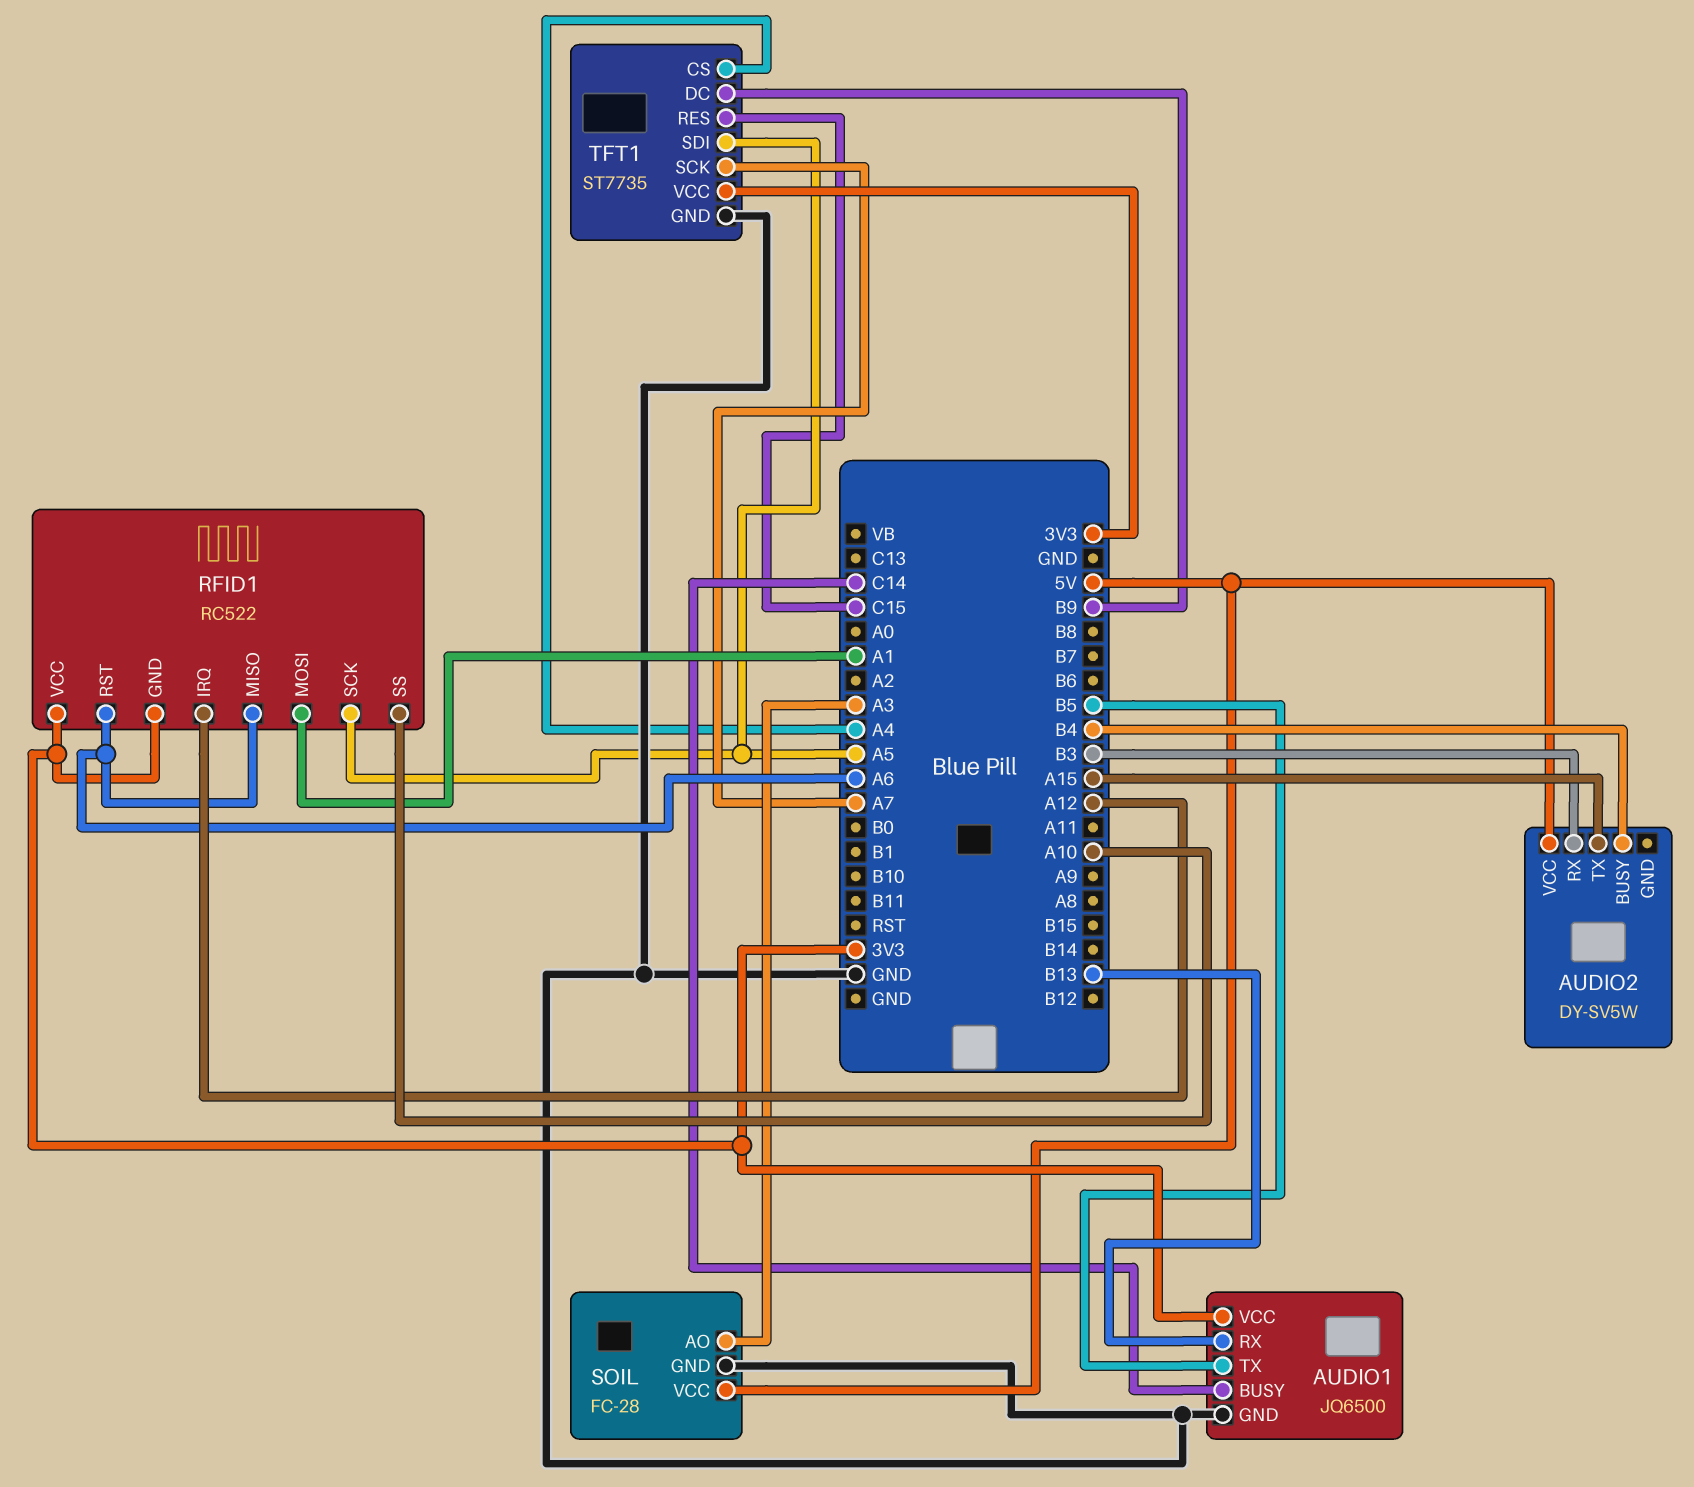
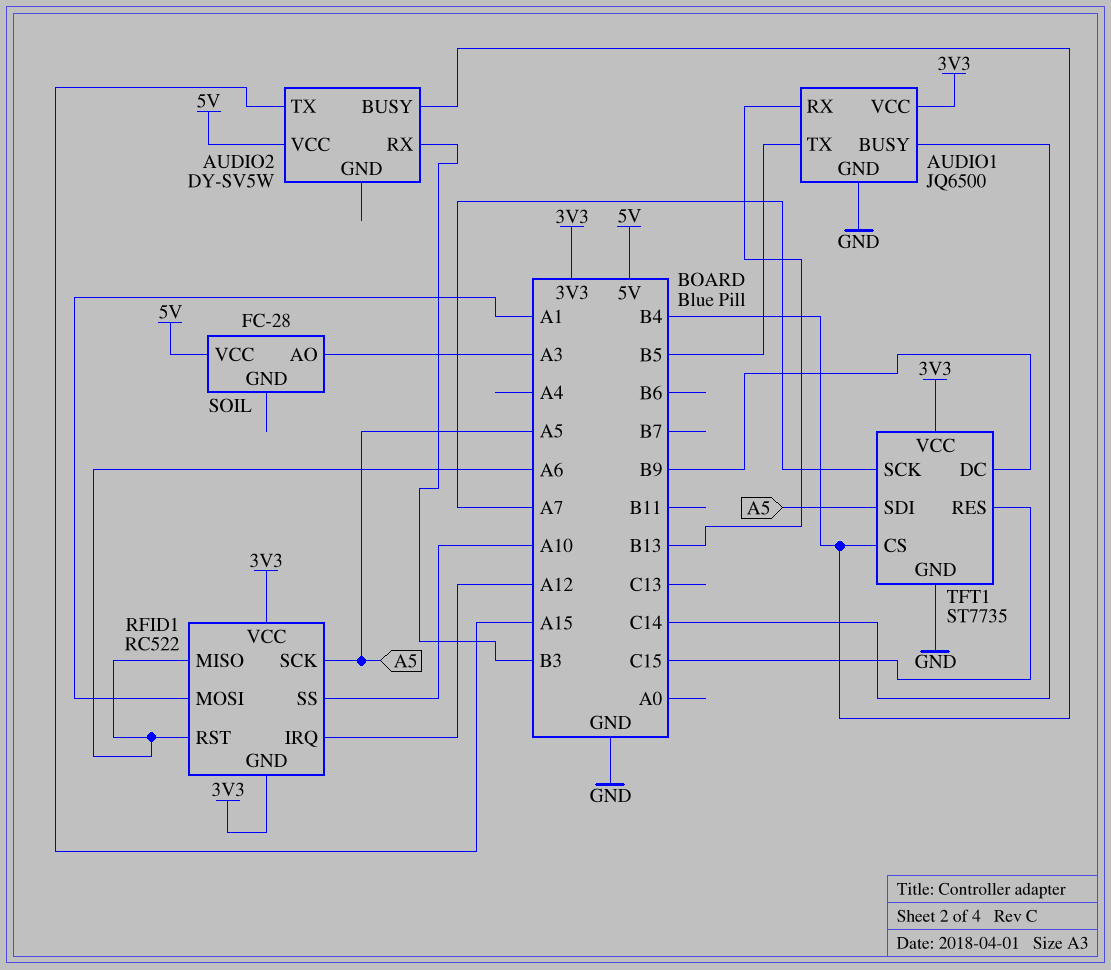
SOIL pin GND: GND -> none
TFT1 pin CS: A4 -> B4

